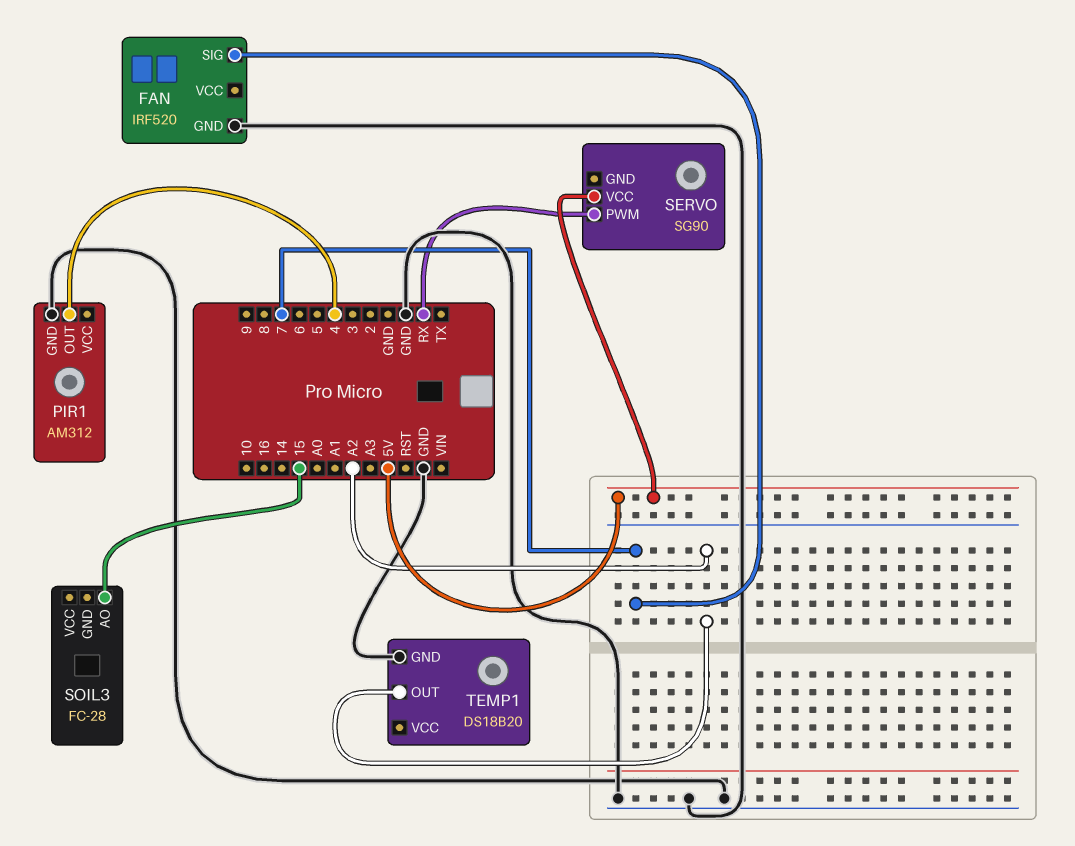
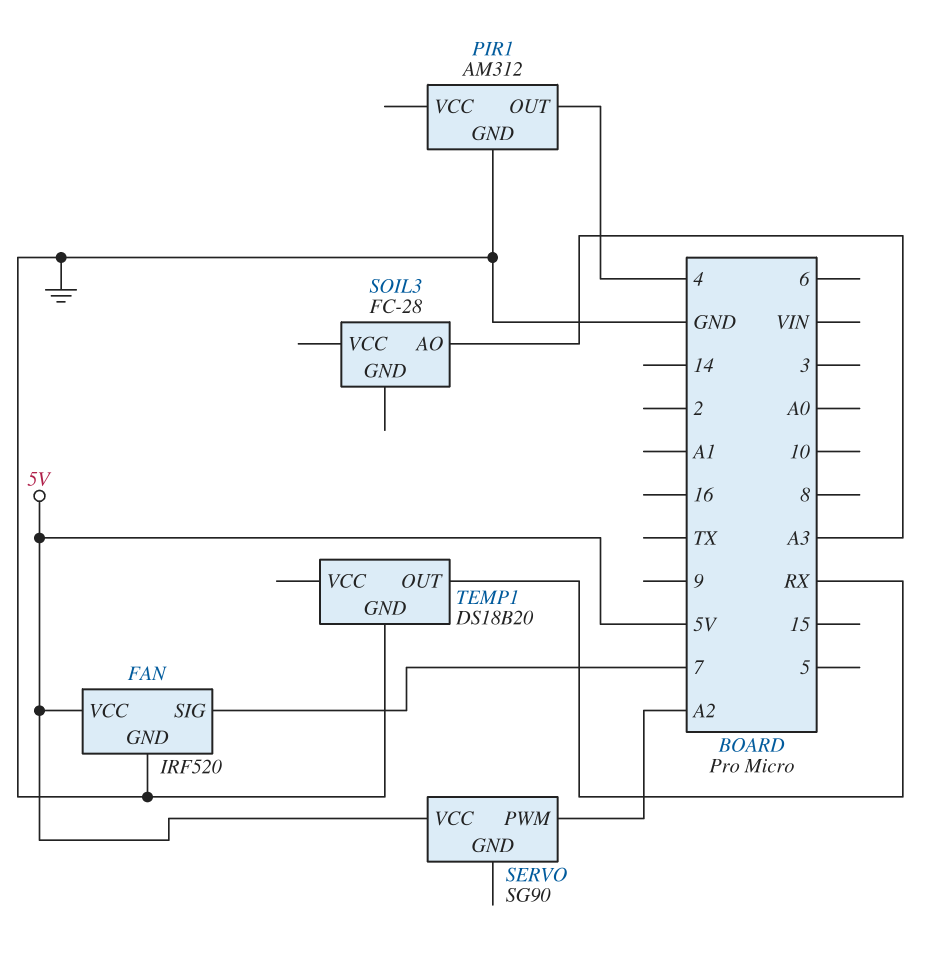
FAN pin VCC: none -> 5V
SERVO pin PWM: RX -> A2
SOIL3 pin AO: 15 -> A3
TEMP1 pin OUT: A2 -> RX

